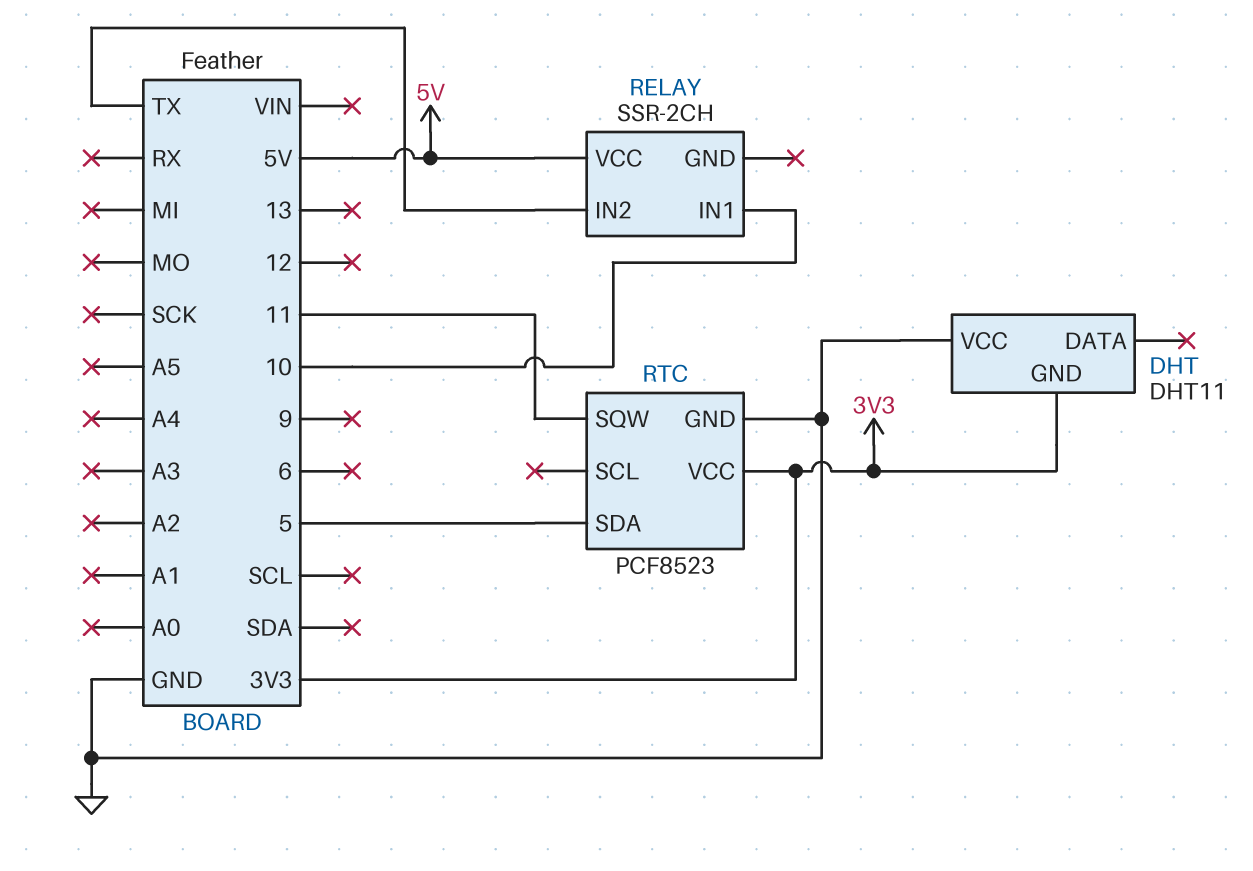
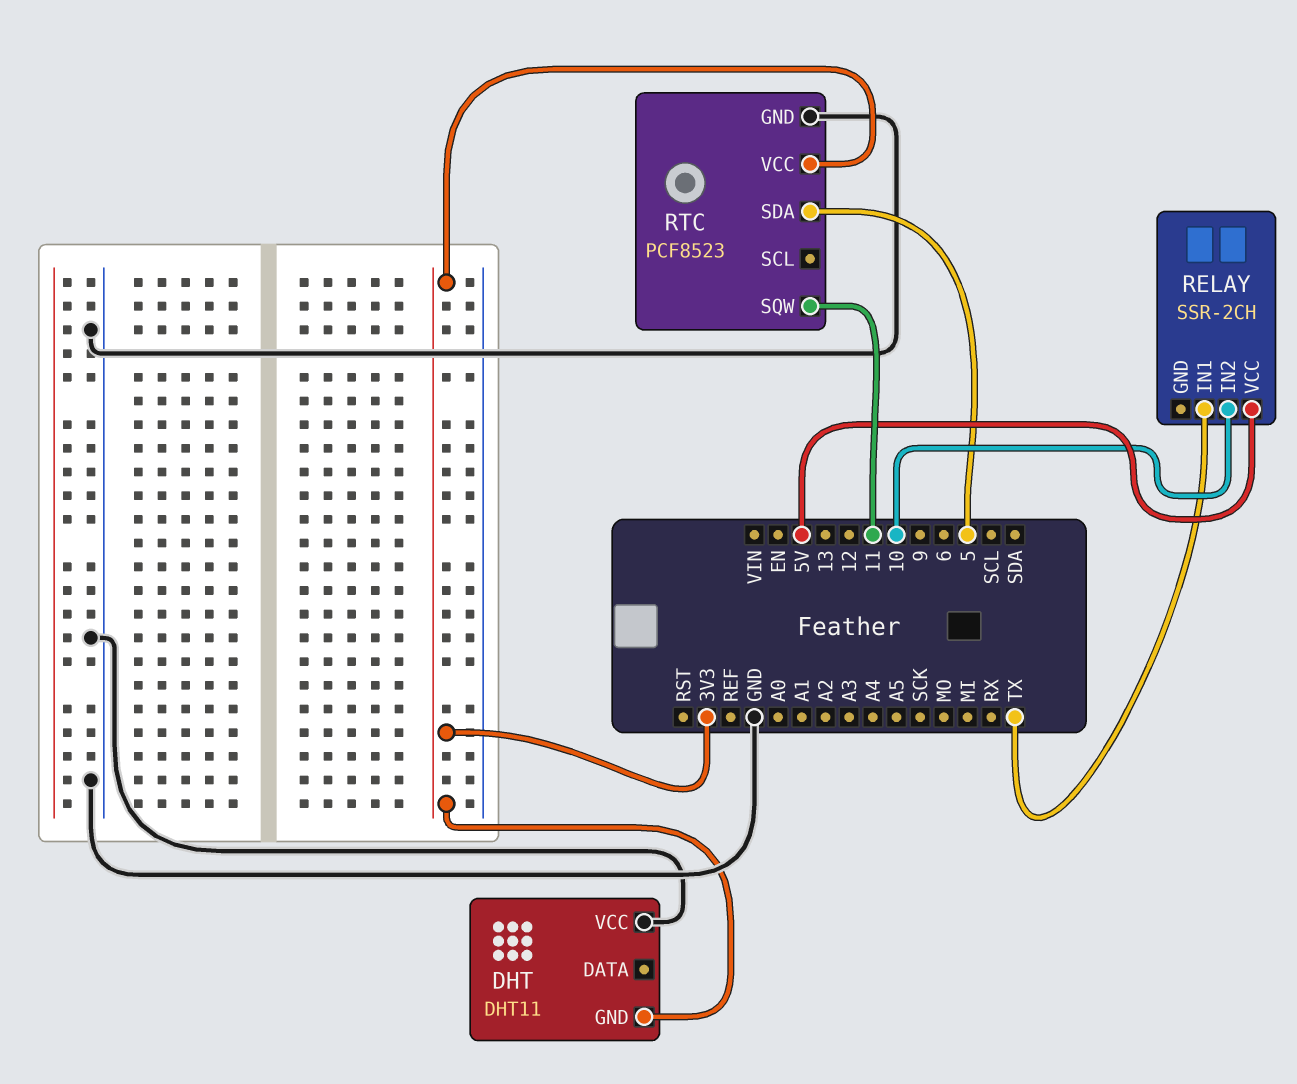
RELAY pin IN1: 10 -> TX
RELAY pin IN2: TX -> 10

